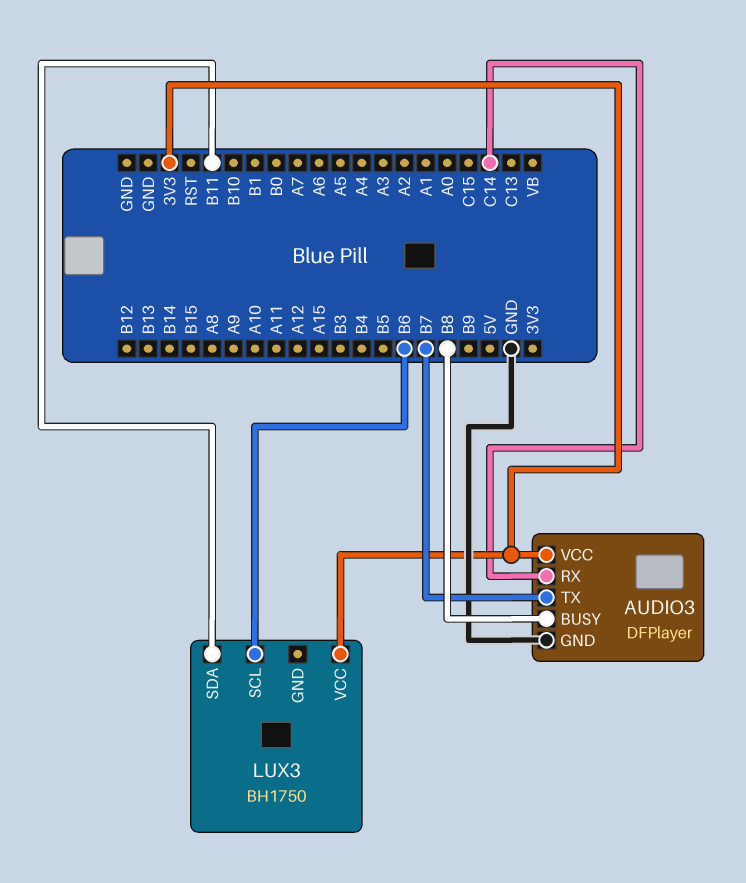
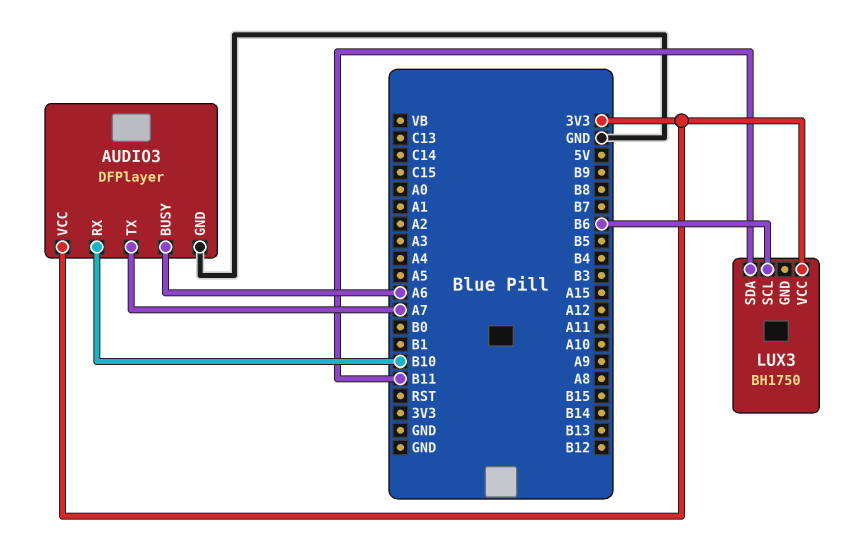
AUDIO3 pin BUSY: B8 -> A6
AUDIO3 pin RX: C14 -> B10
AUDIO3 pin TX: B7 -> A7

